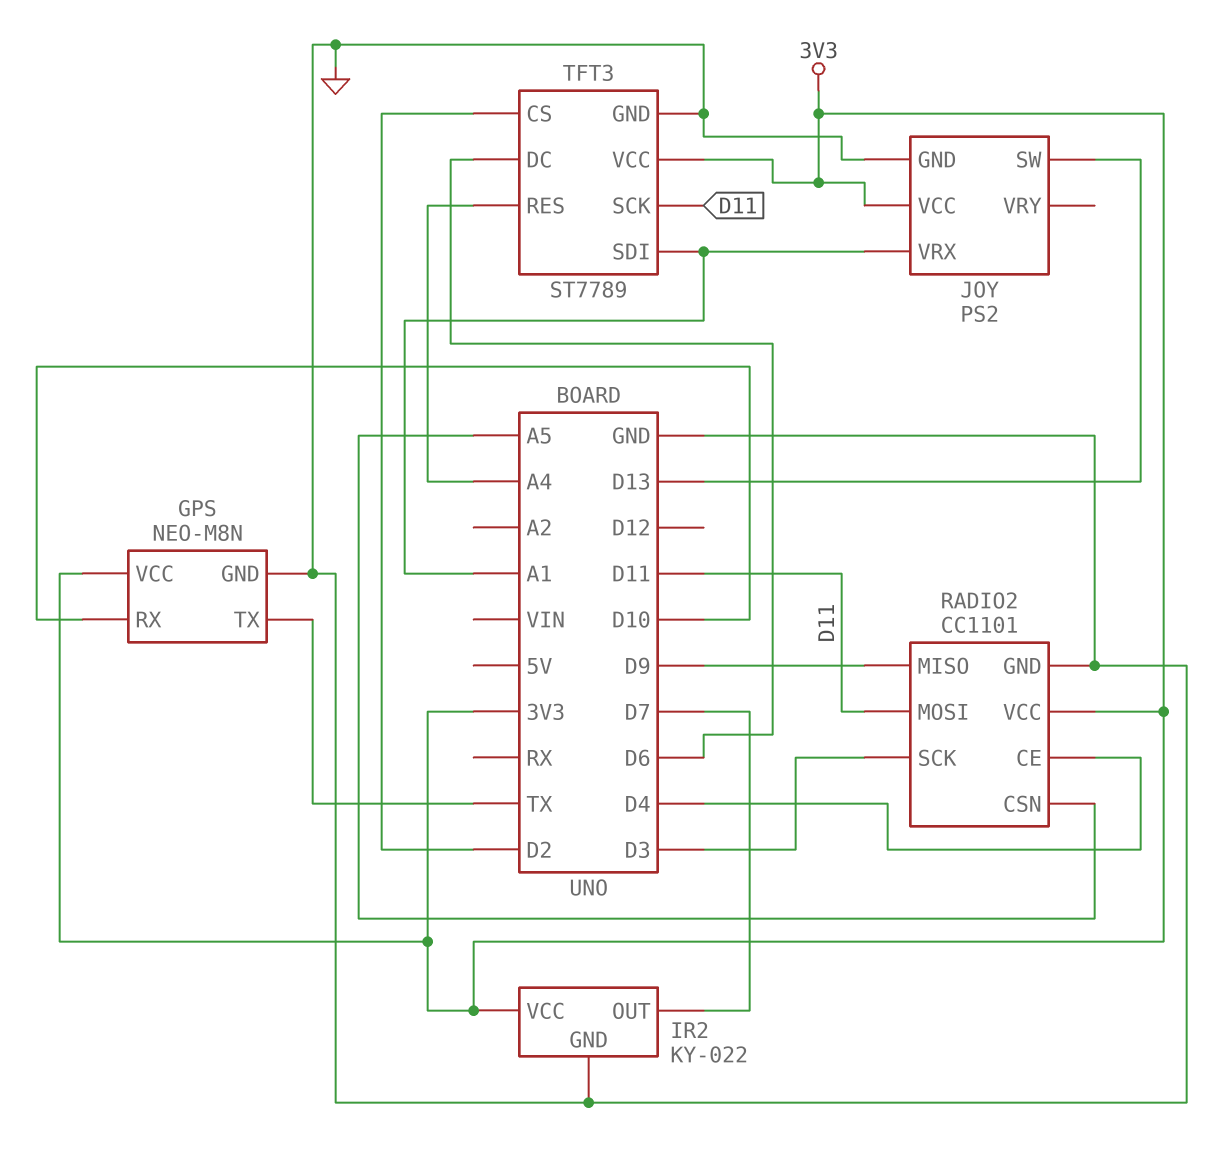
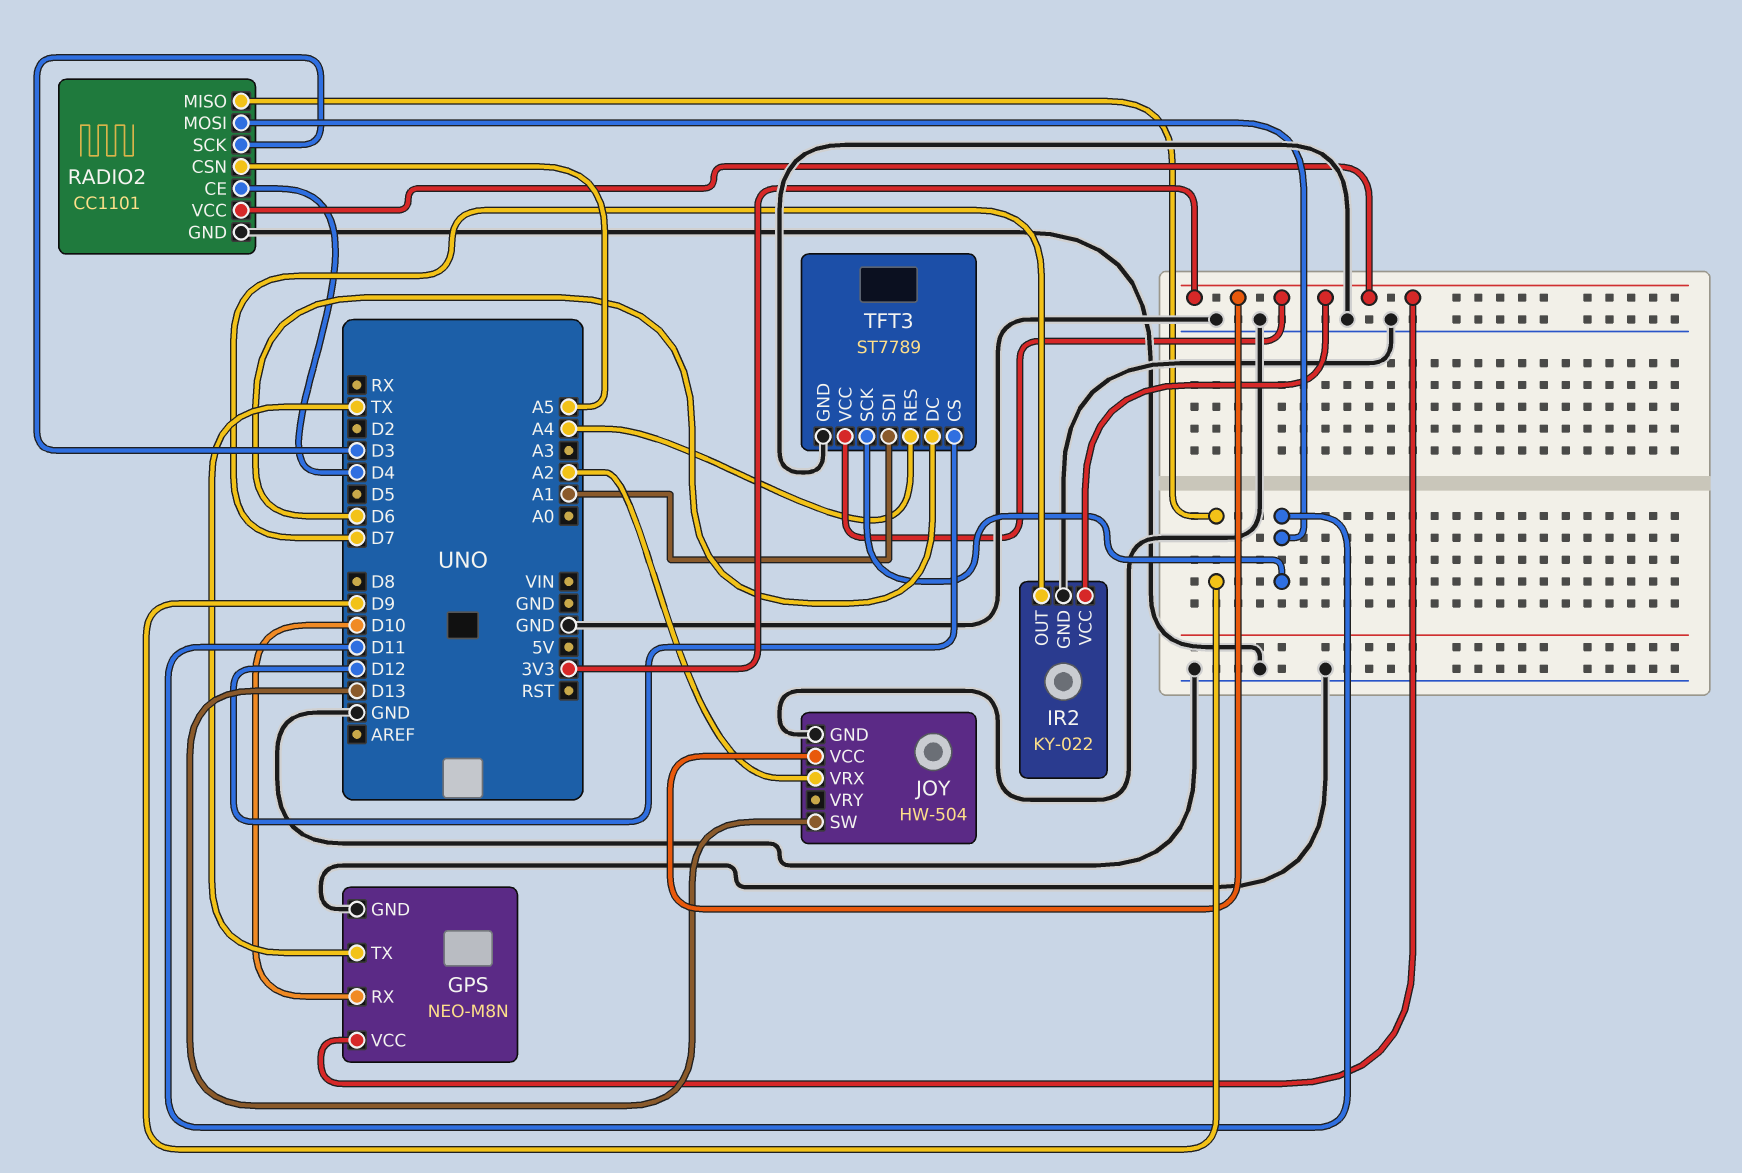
JOY: PS2 -> HW-504
JOY pin VRX: A1 -> A2
TFT3 pin CS: D2 -> D12

